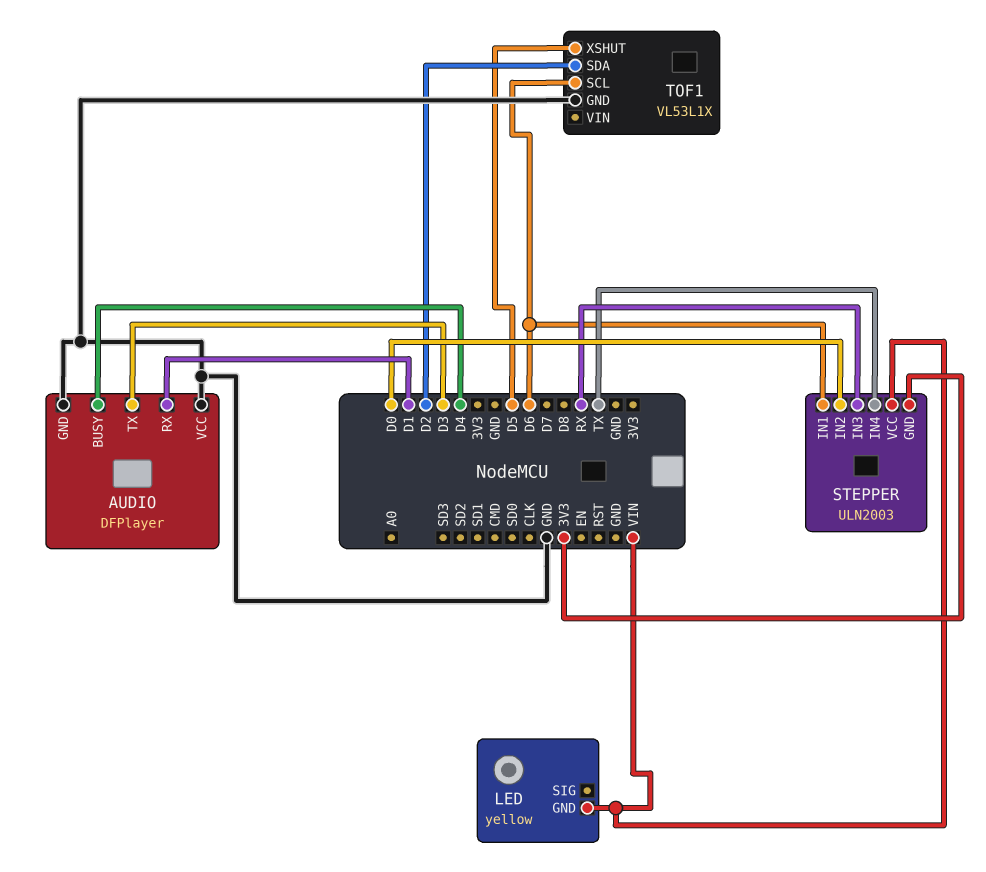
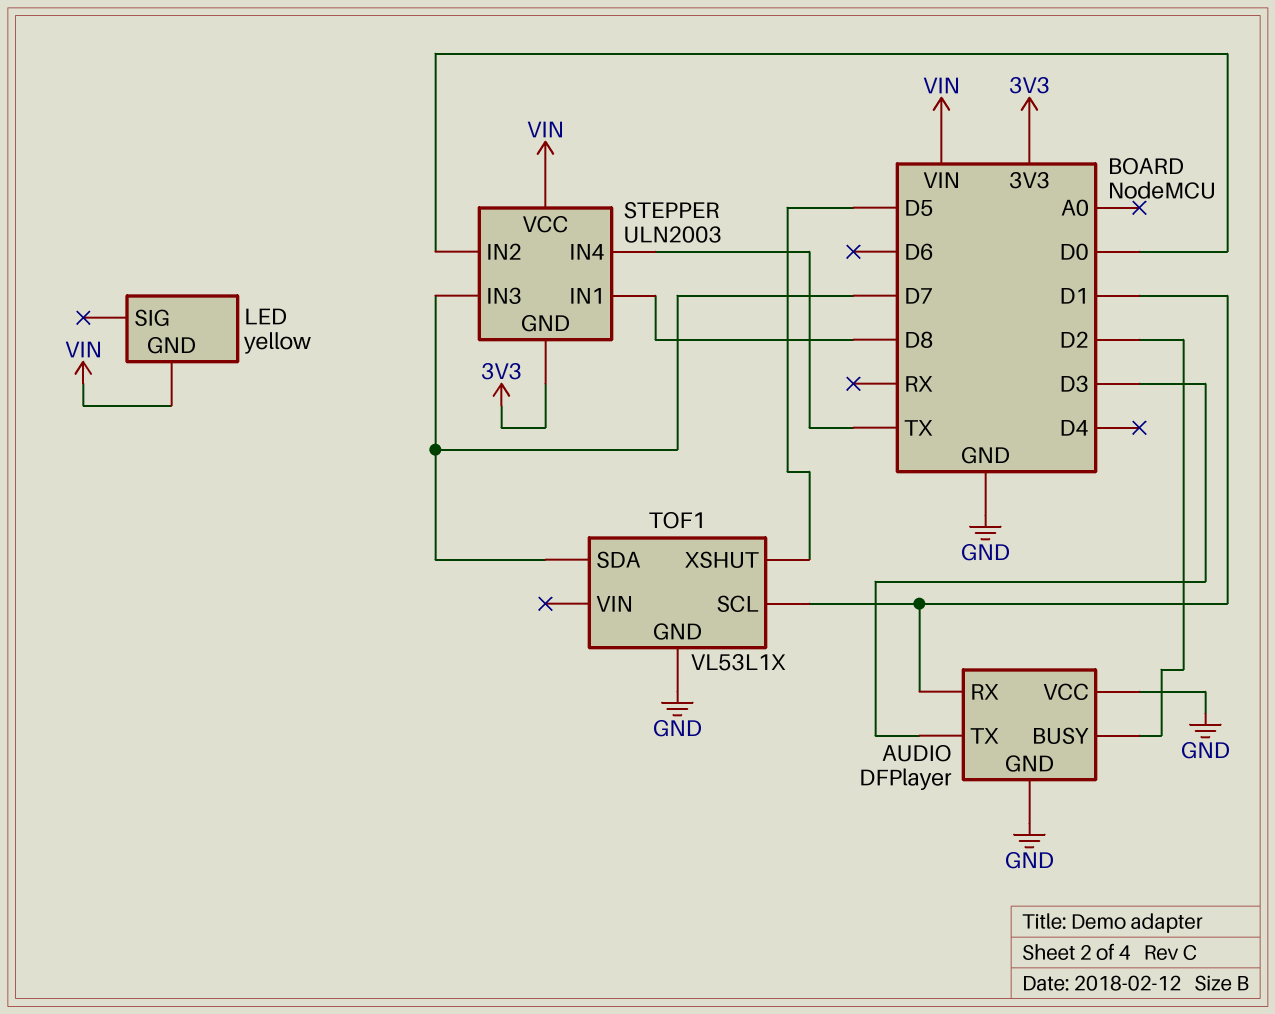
AUDIO pin BUSY: D4 -> D2
STEPPER pin IN1: D6 -> D8
STEPPER pin IN3: RX -> D7
TOF1 pin SCL: D6 -> D1
TOF1 pin SDA: D2 -> D7

